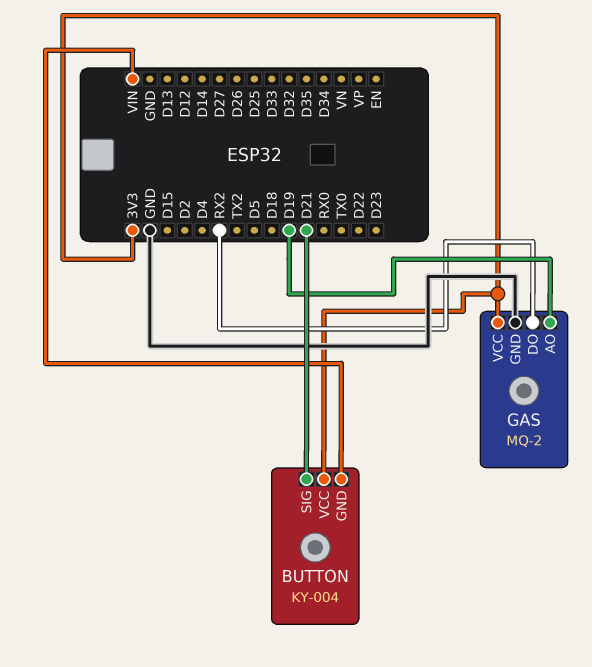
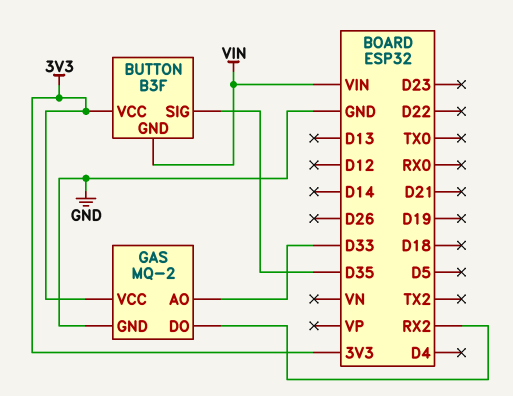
BUTTON: KY-004 -> B3F
BUTTON pin SIG: D21 -> D35
GAS pin AO: D19 -> D33

